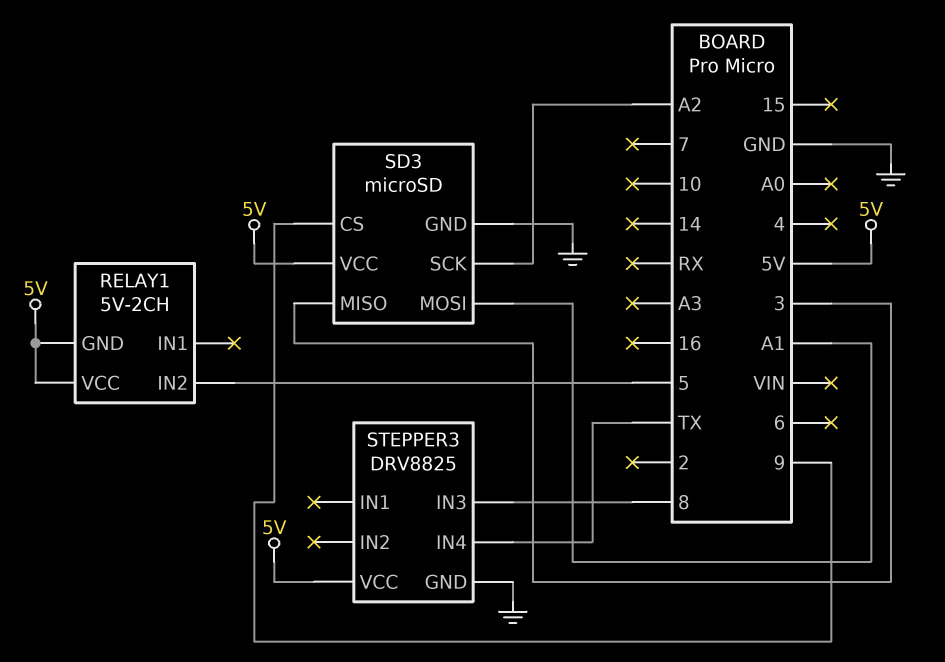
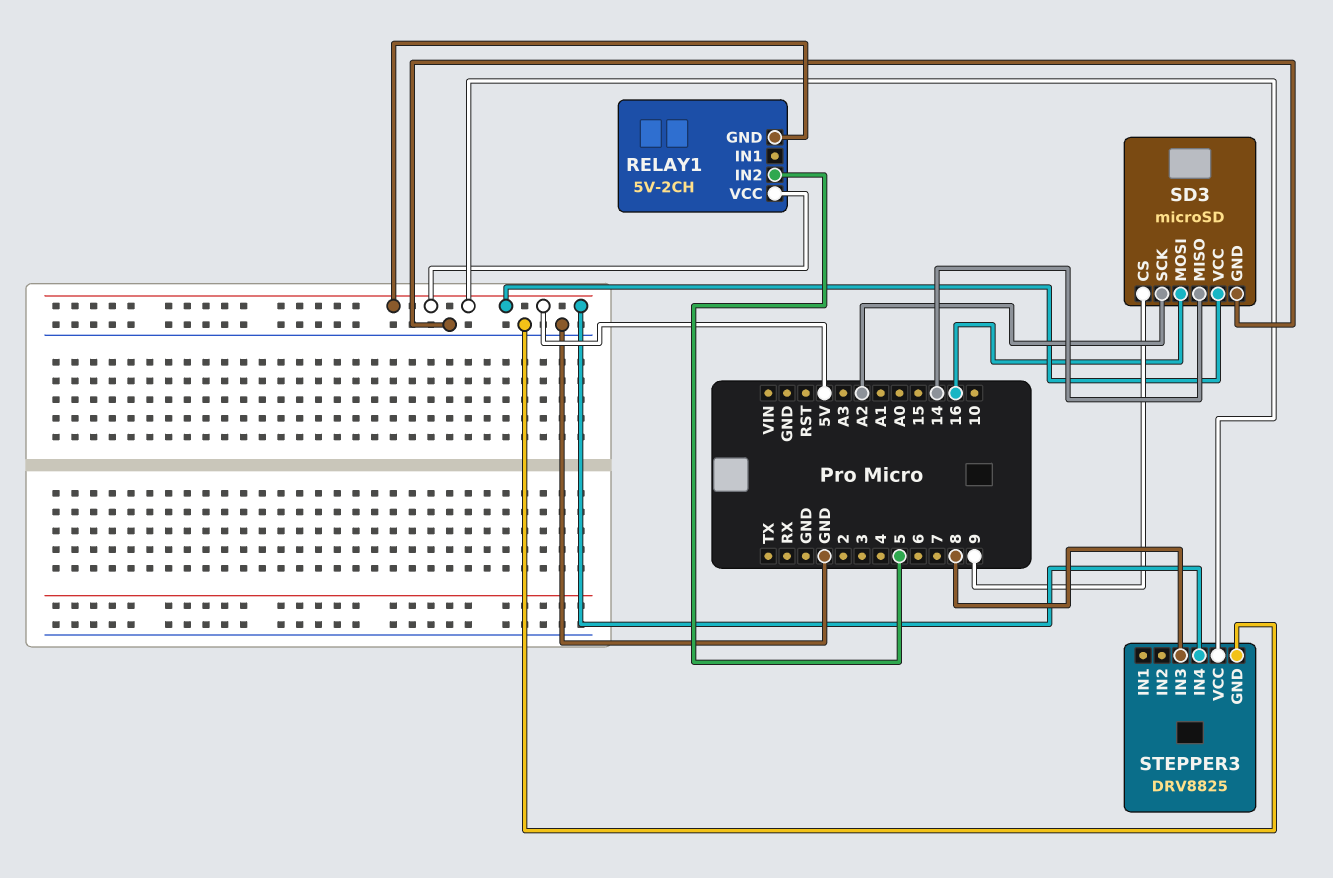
SD3 pin MISO: 3 -> 14
SD3 pin MOSI: A1 -> 16
STEPPER3 pin IN4: TX -> 5V

